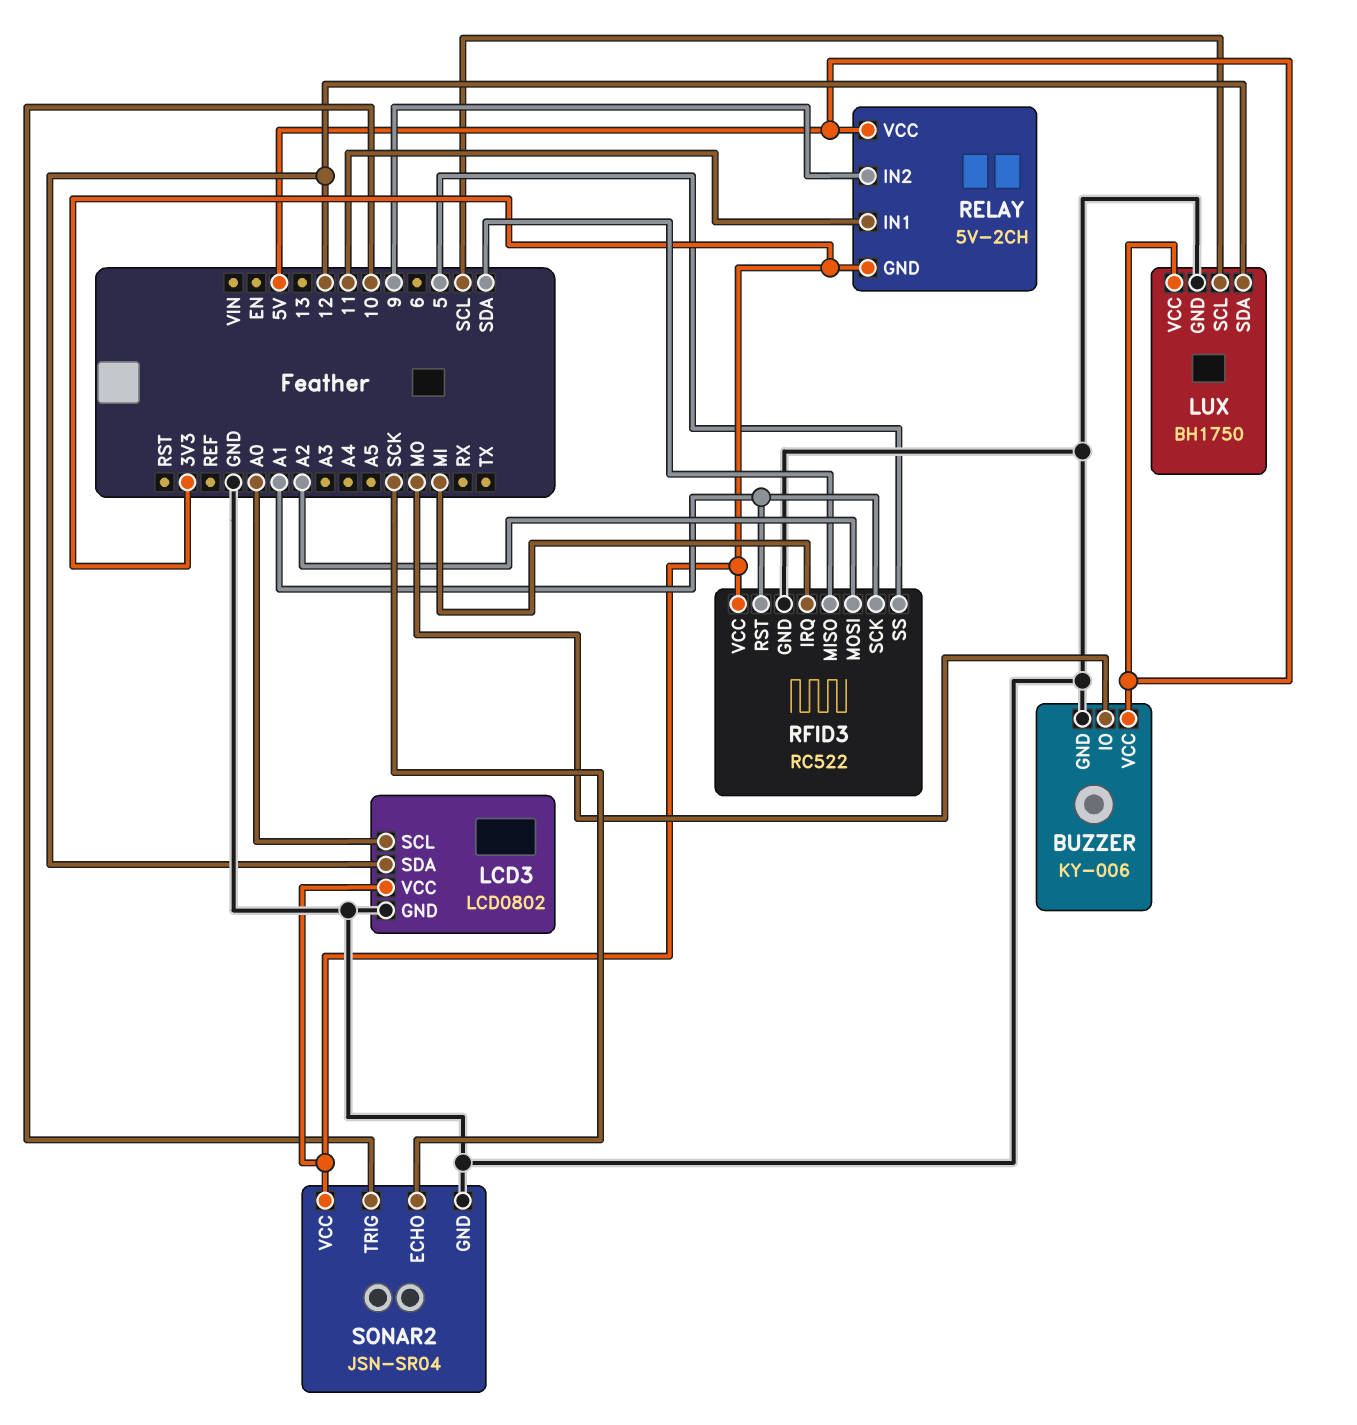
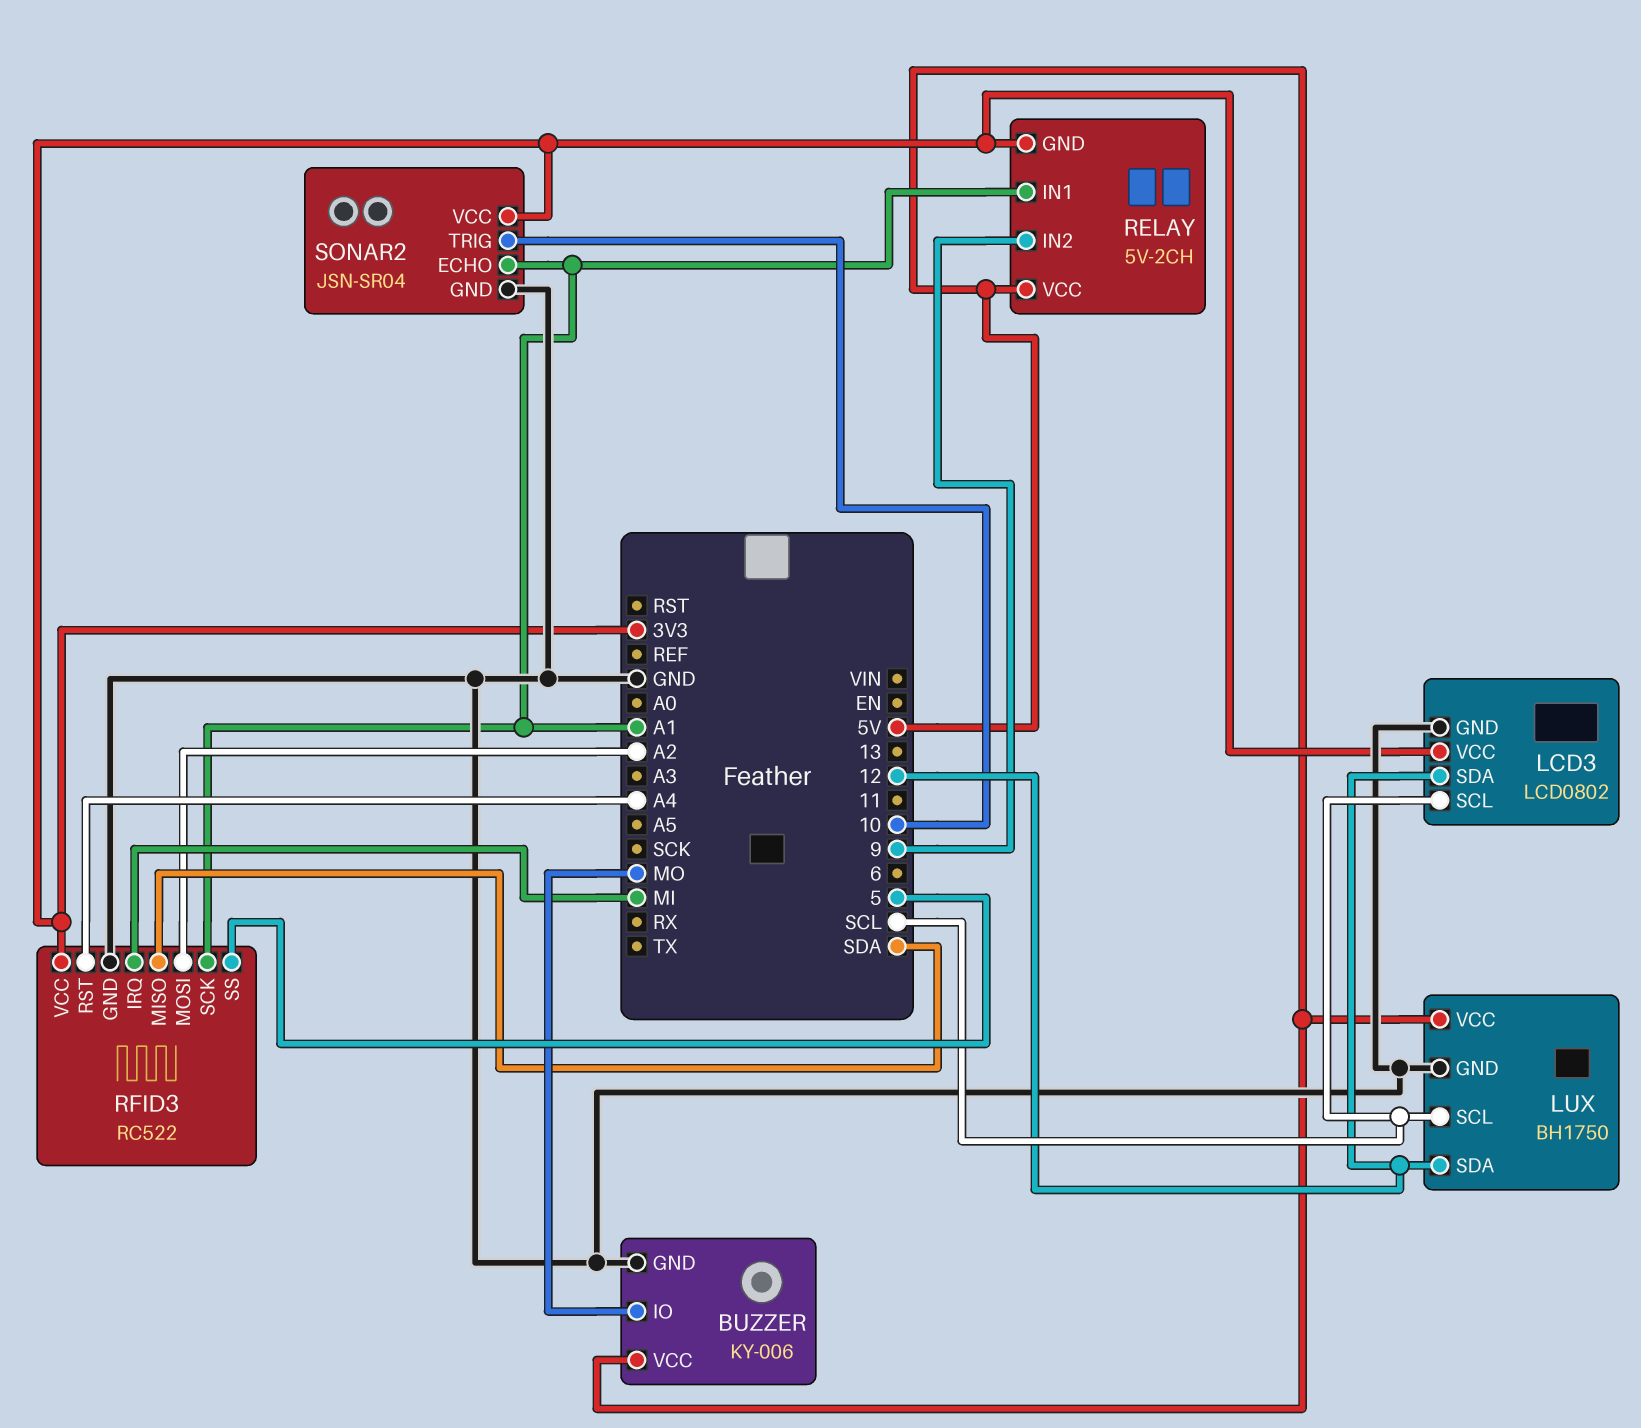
LCD3 pin SCL: A0 -> SCL
RELAY pin IN1: 11 -> A1
RFID3 pin RST: A1 -> A4
SONAR2 pin ECHO: SCK -> A1

